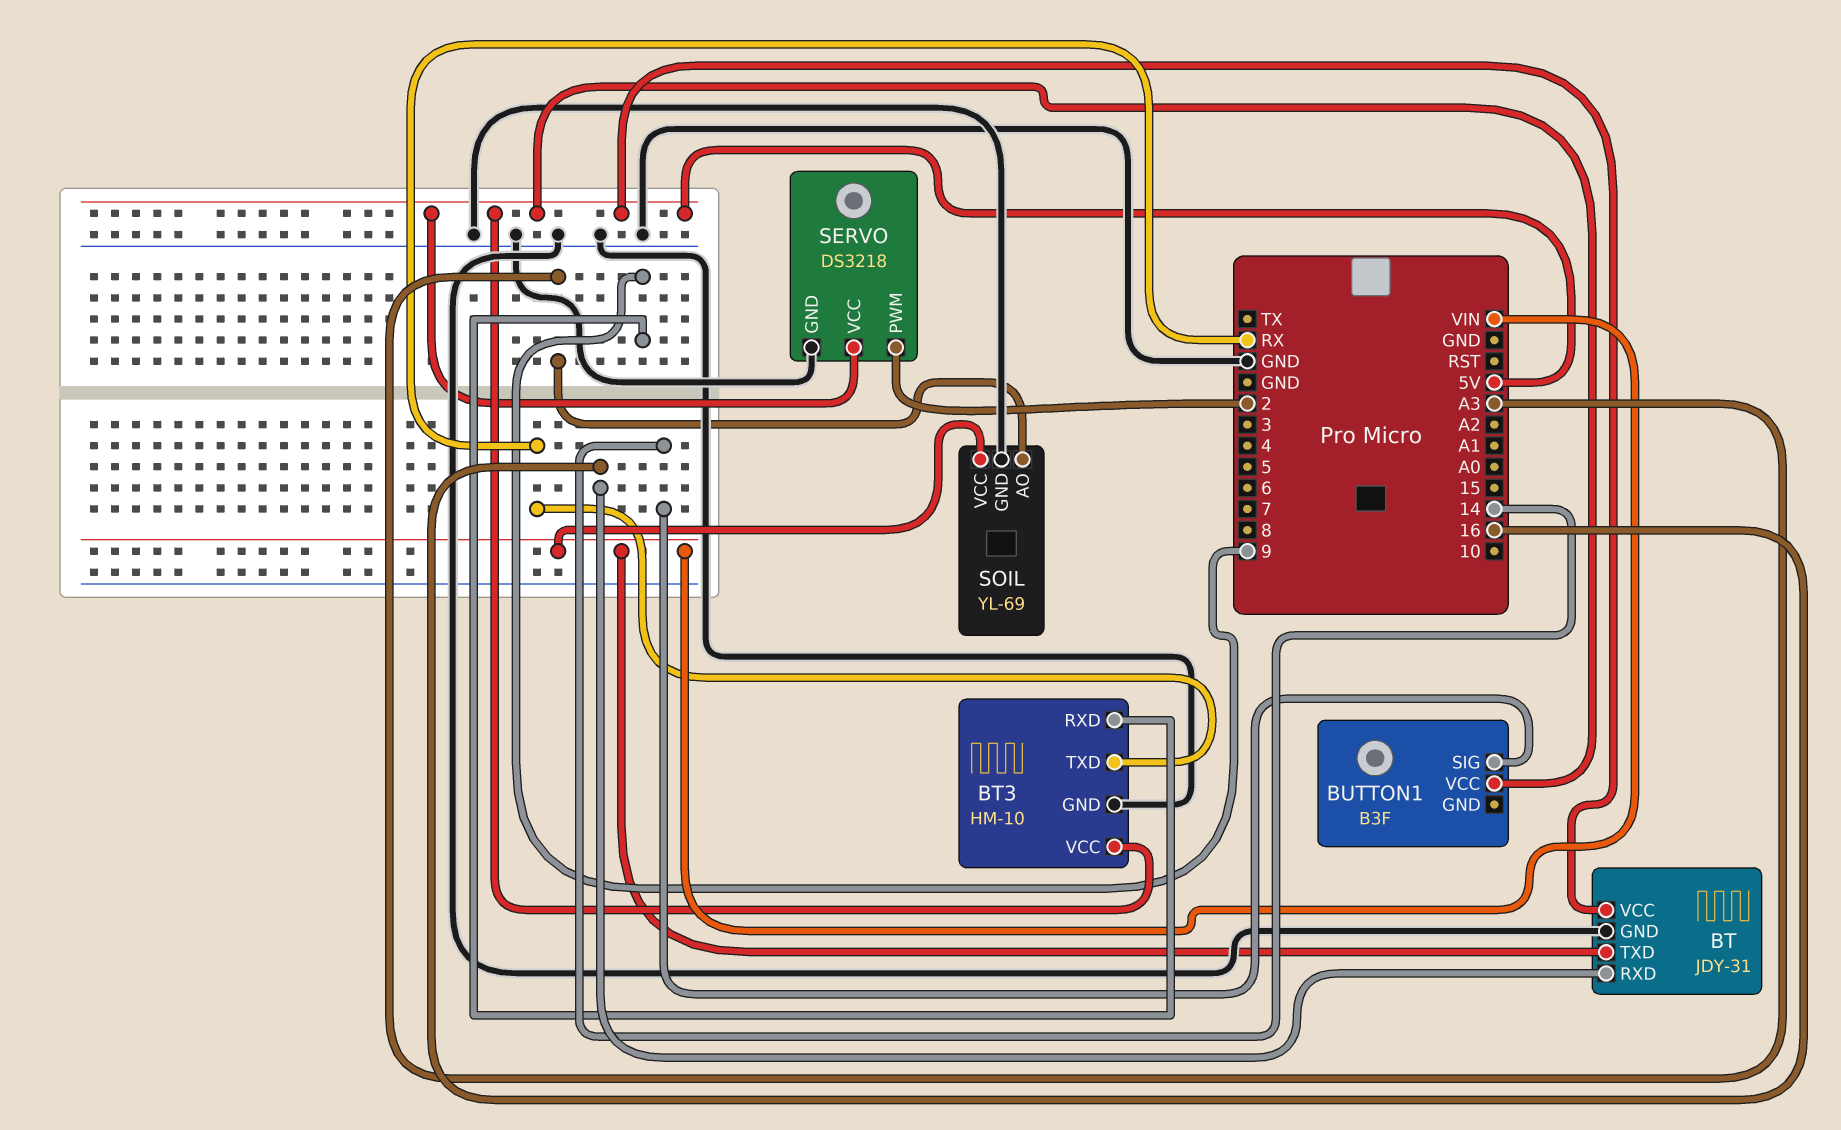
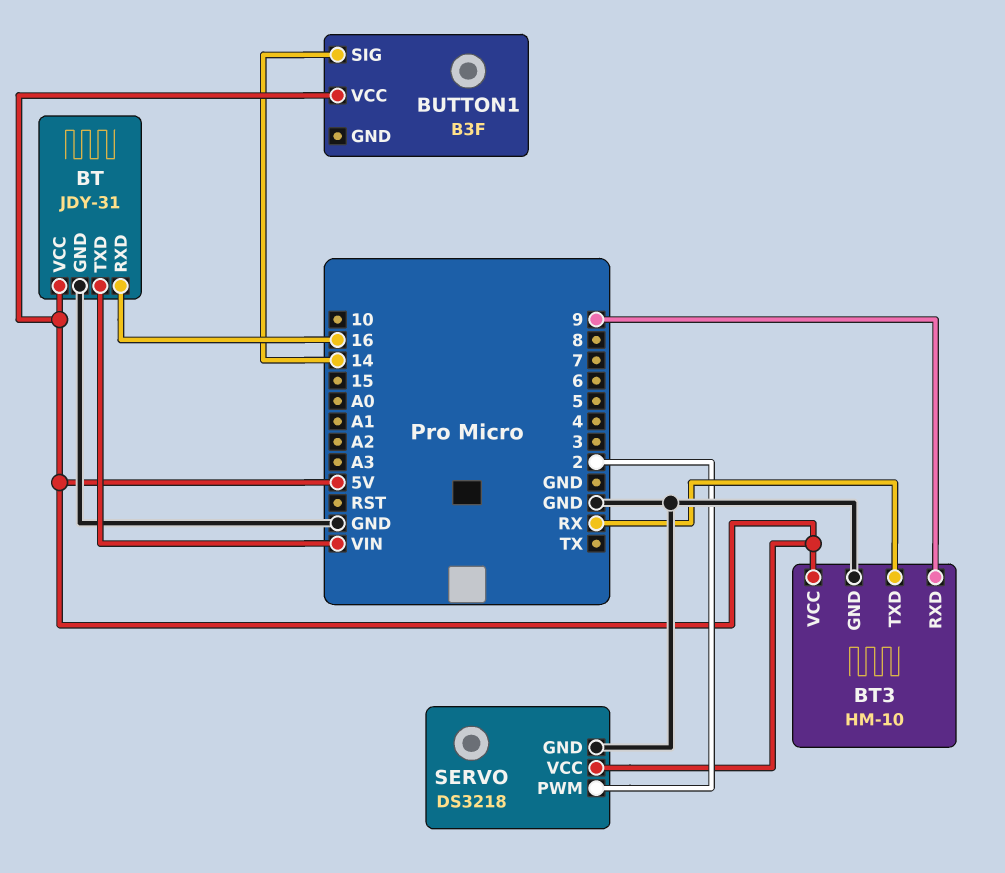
SOIL: YL-69 -> none
SOIL pin AO: A3 -> none
SOIL pin GND: GND -> none
SOIL pin VCC: VIN -> none

